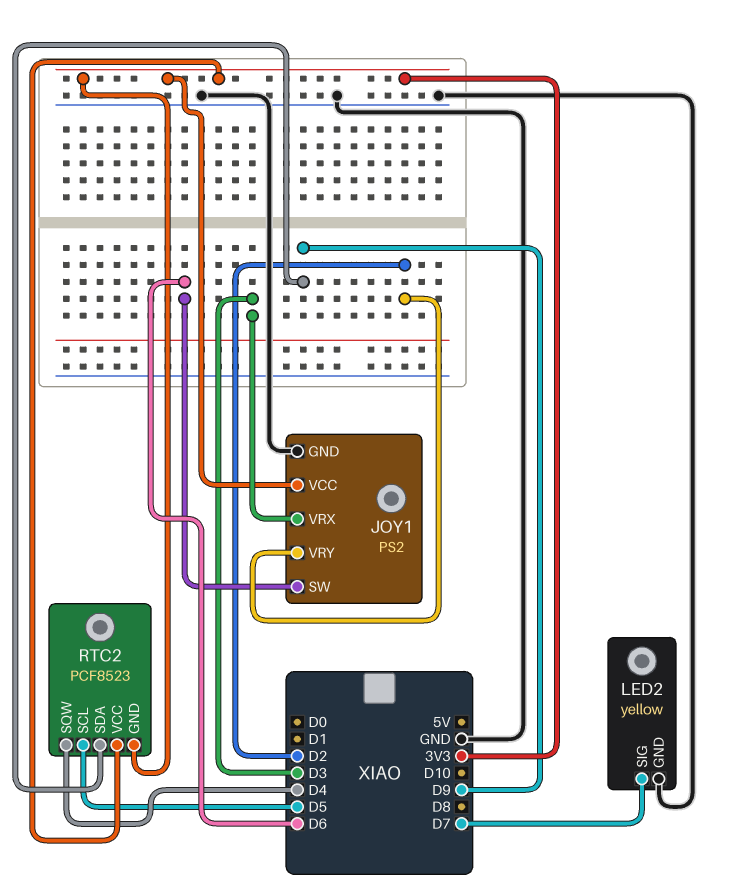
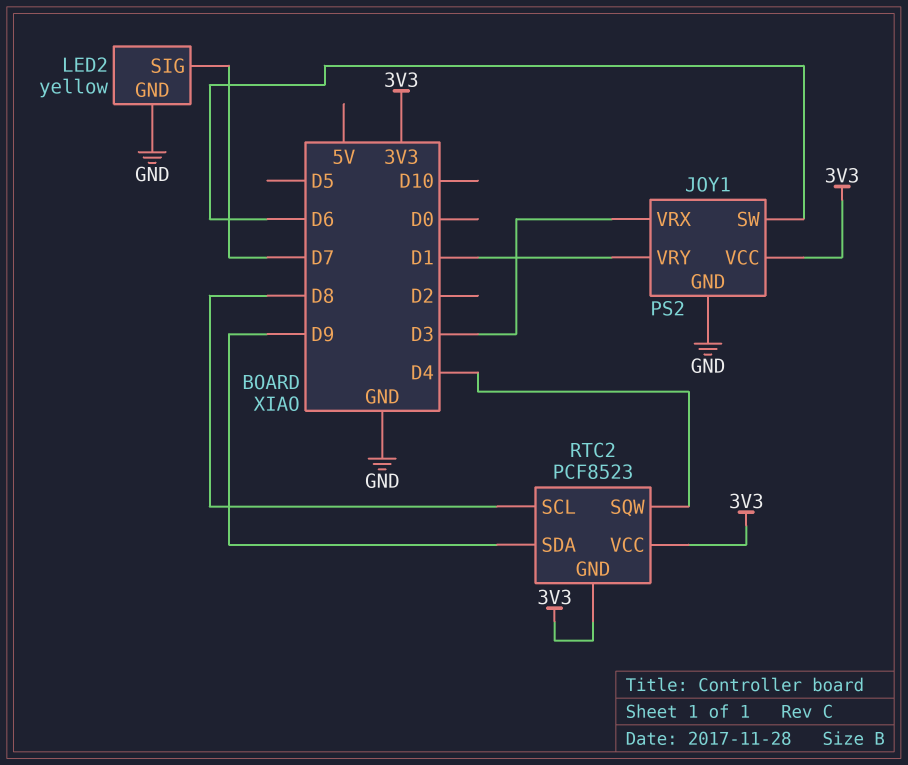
JOY1 pin VRY: D2 -> D1
RTC2 pin SCL: D5 -> D8

